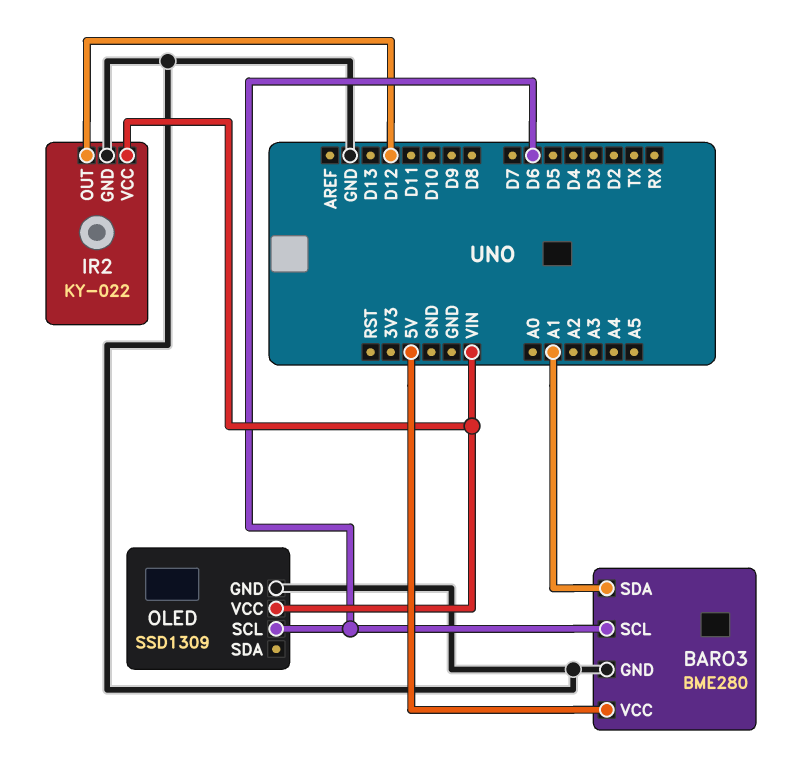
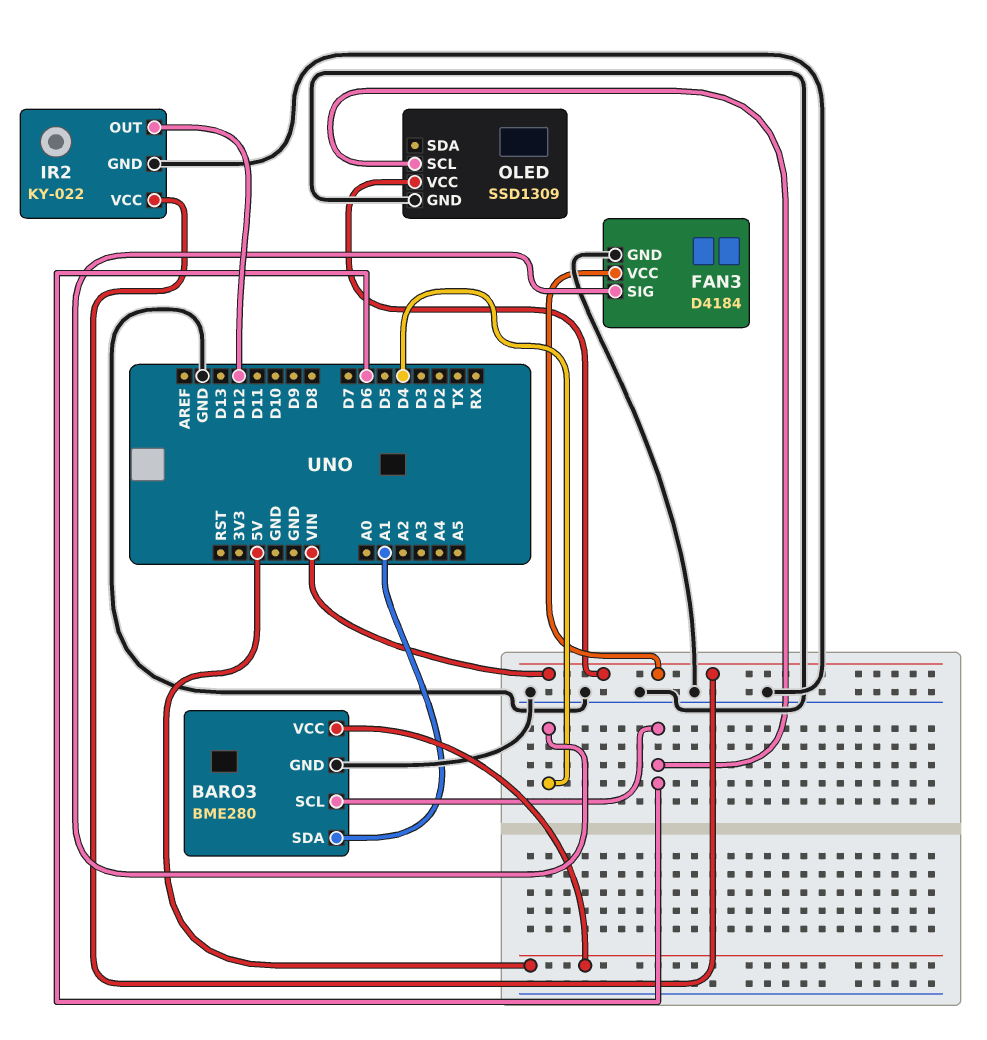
FAN3: none -> D4184
FAN3 pin GND: none -> GND
FAN3 pin SIG: none -> D4
FAN3 pin VCC: none -> VIN

